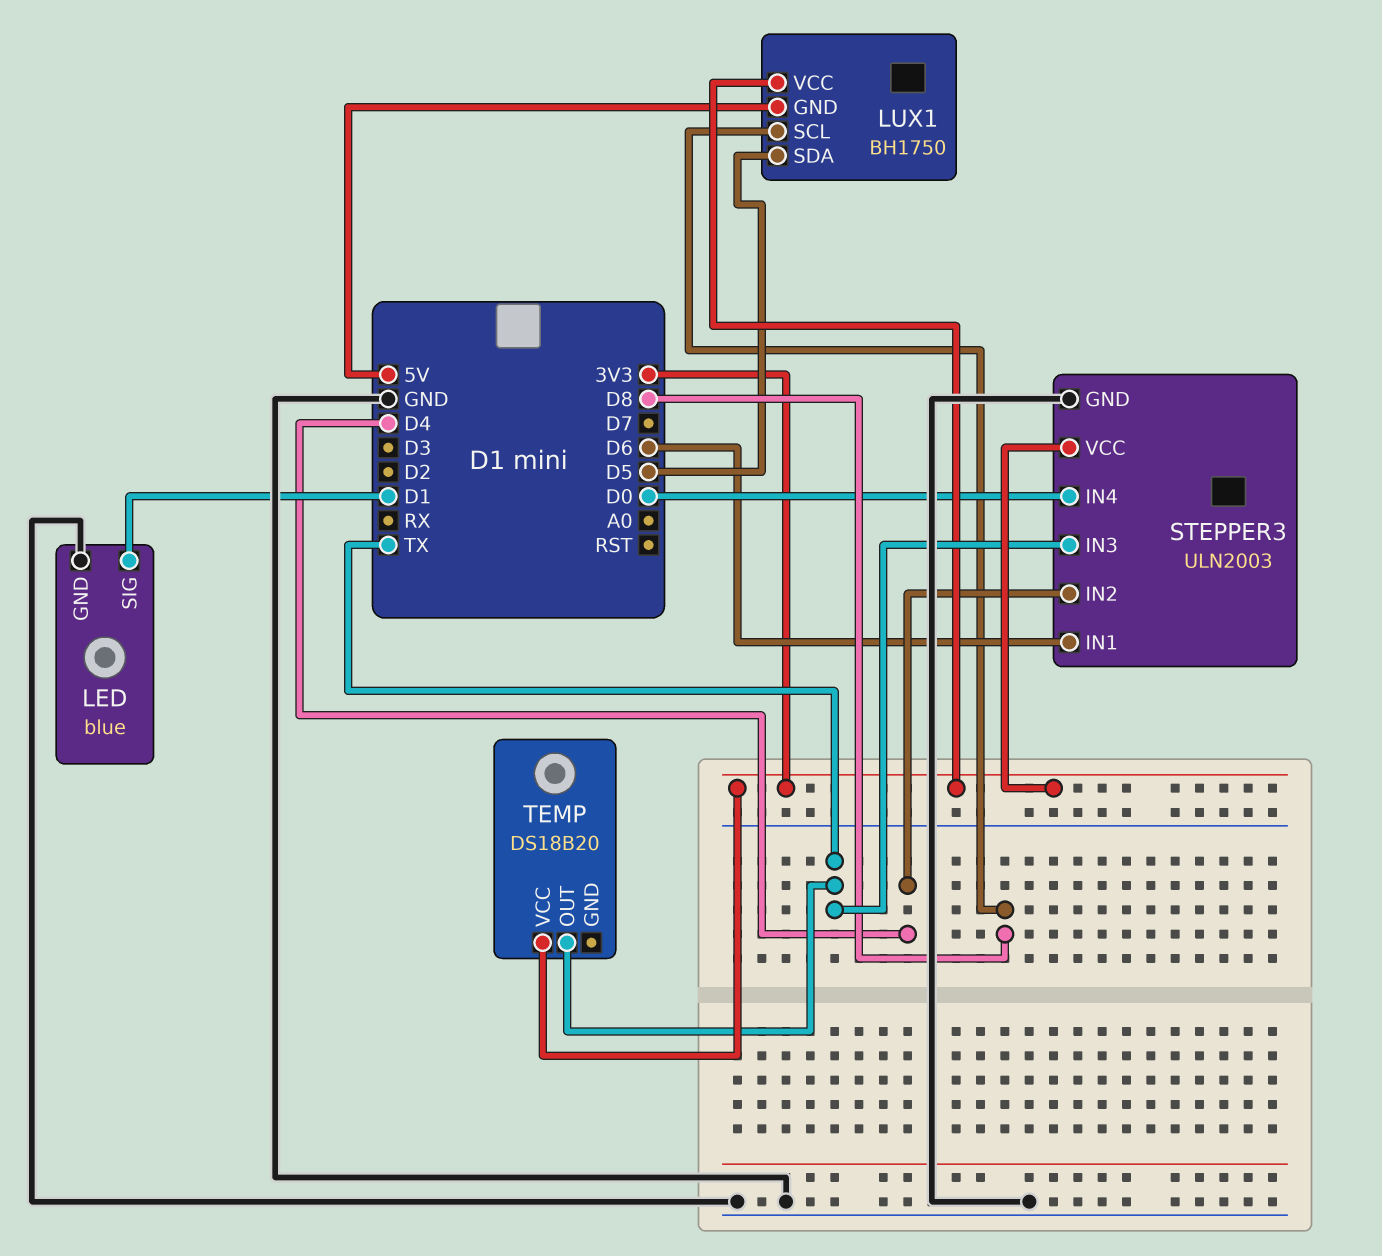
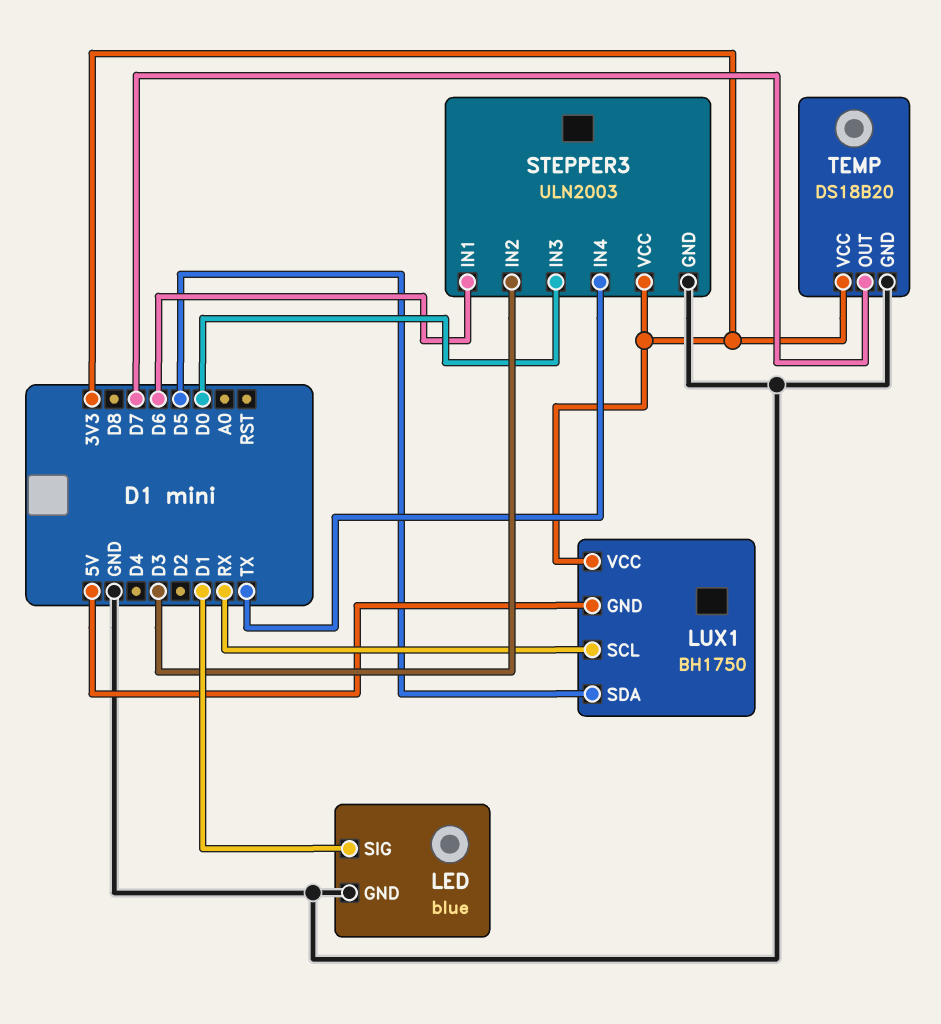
LUX1 pin SCL: D8 -> RX
STEPPER3 pin IN2: D4 -> D3
STEPPER3 pin IN3: TX -> D0
STEPPER3 pin IN4: D0 -> TX
TEMP pin GND: none -> GND
TEMP pin OUT: TX -> D7

